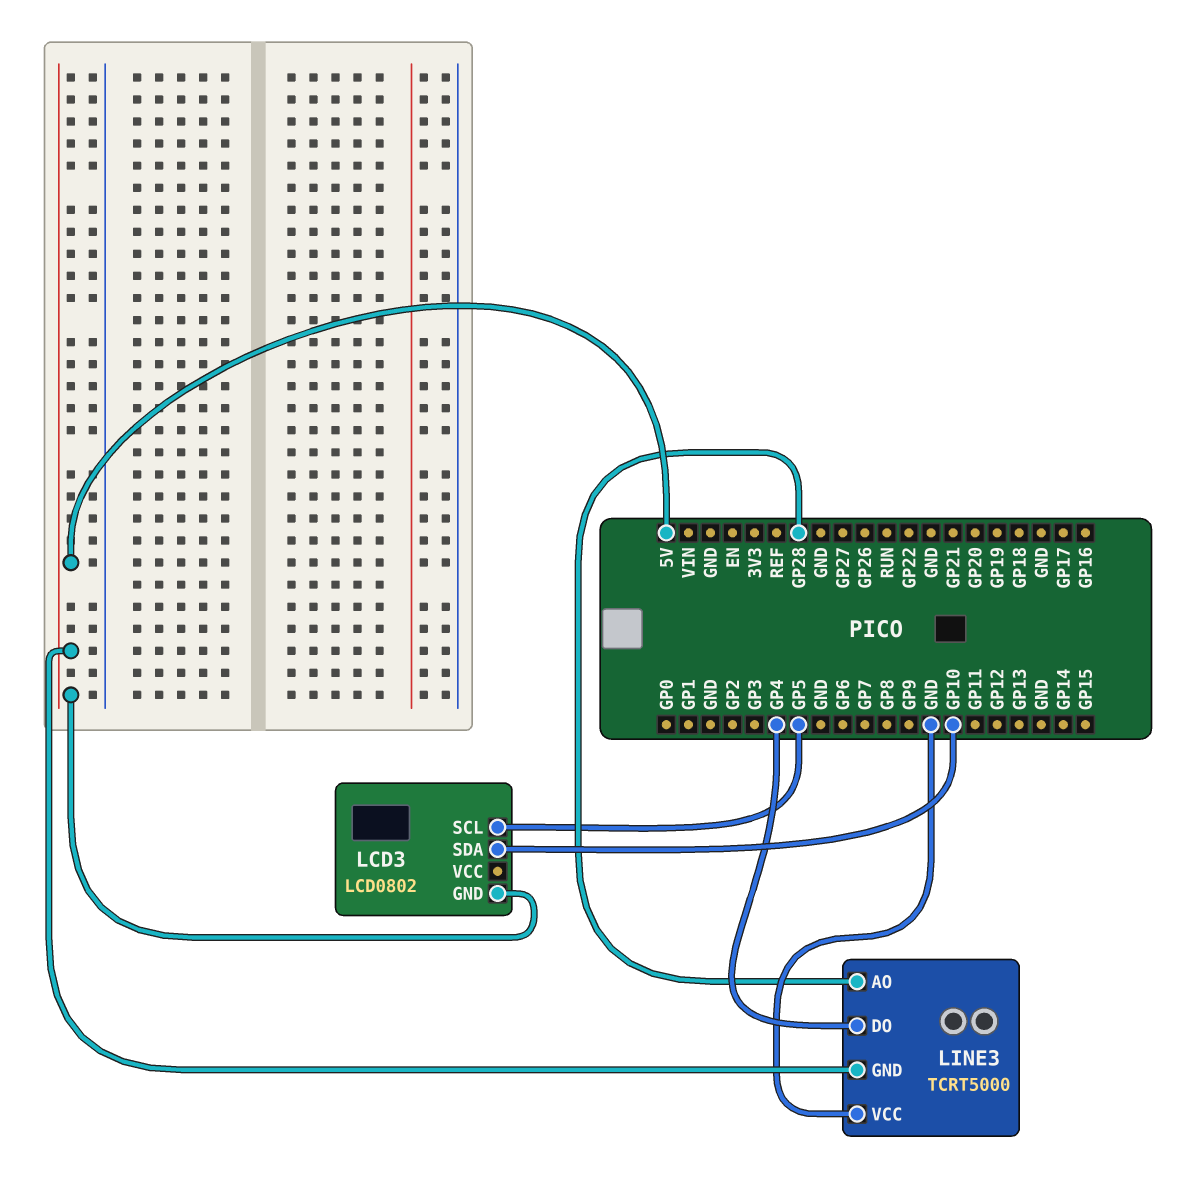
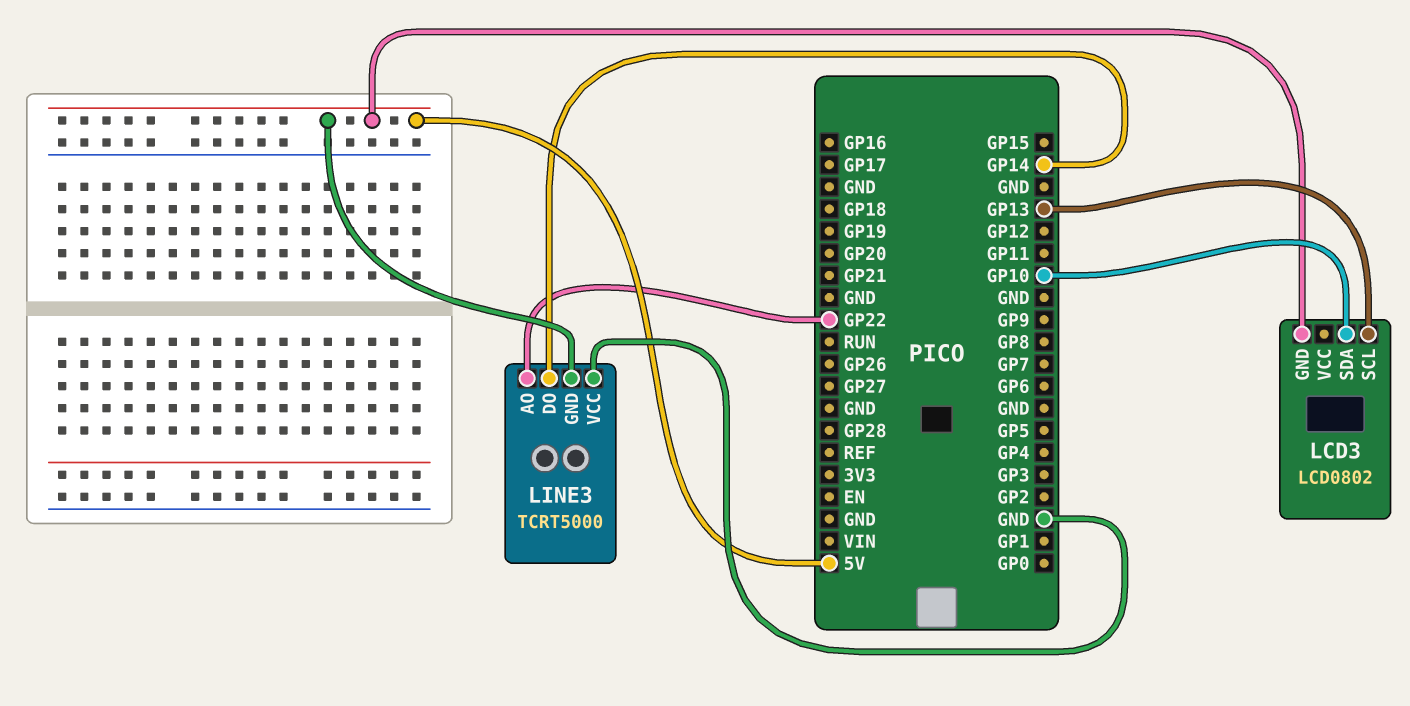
LCD3 pin SCL: GP5 -> GP13
LINE3 pin AO: GP28 -> GP22
LINE3 pin DO: GP4 -> GP14

